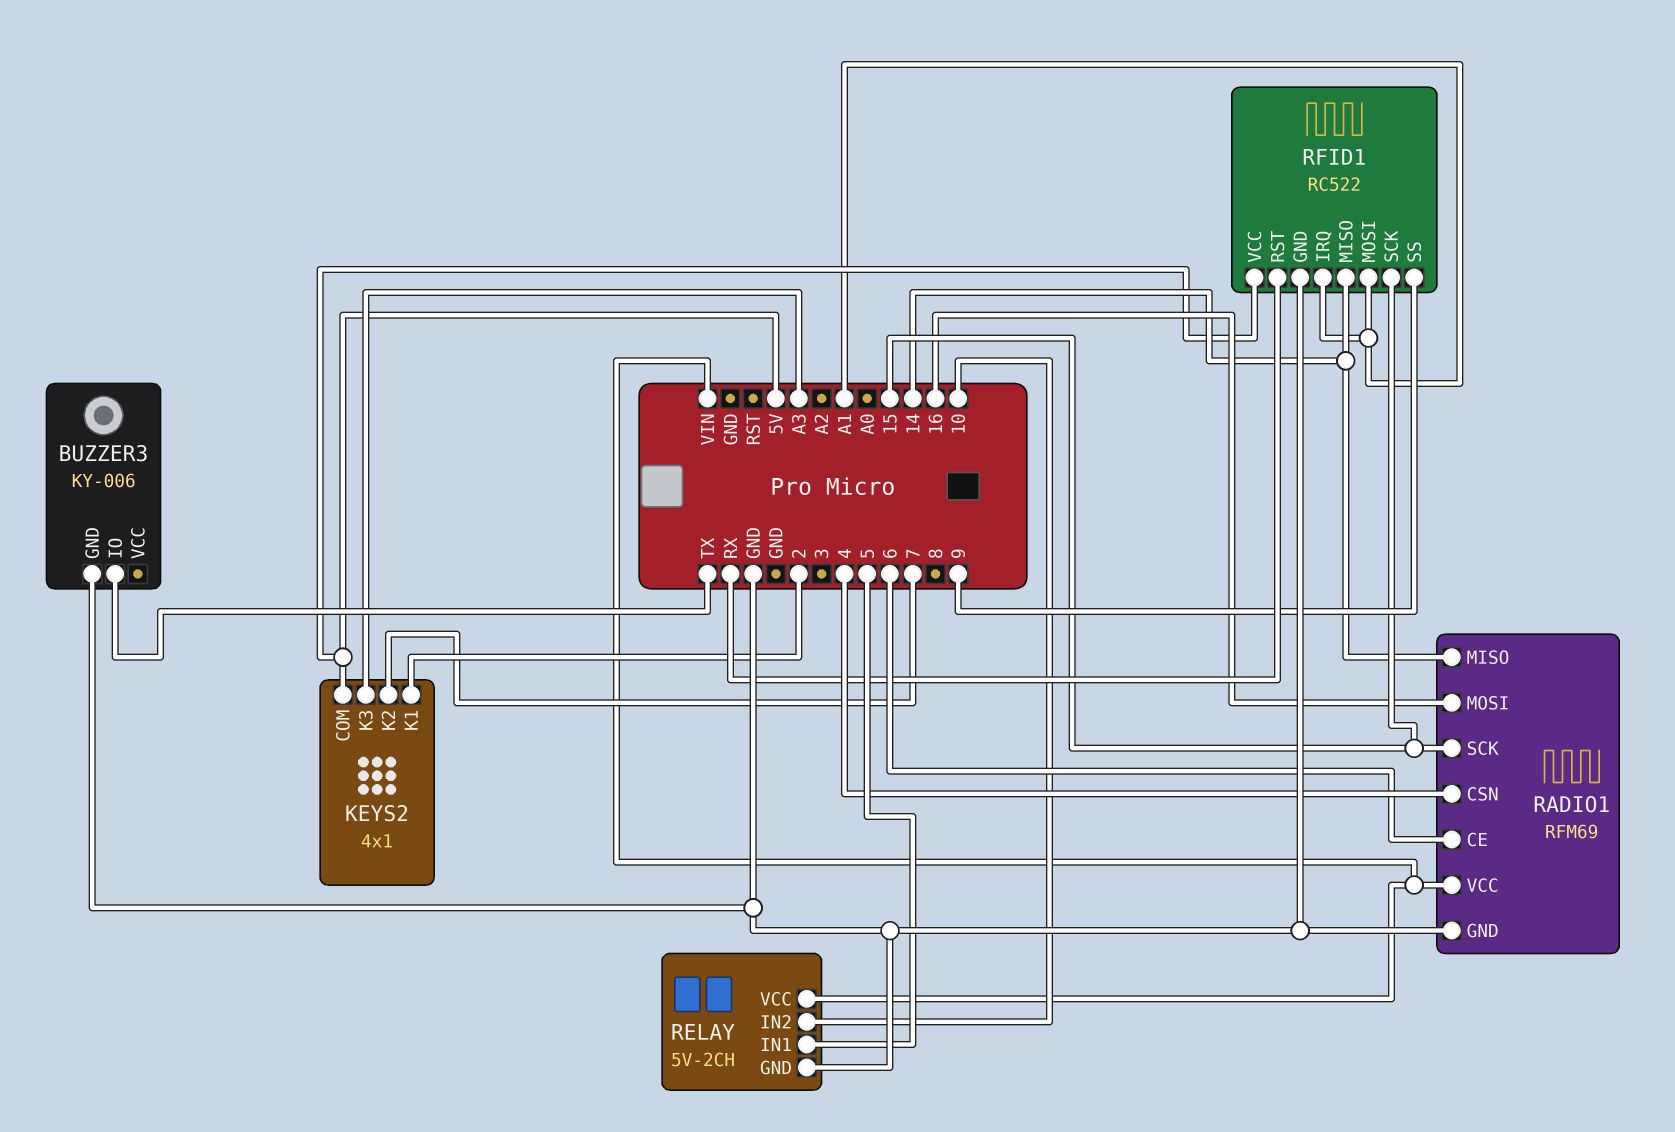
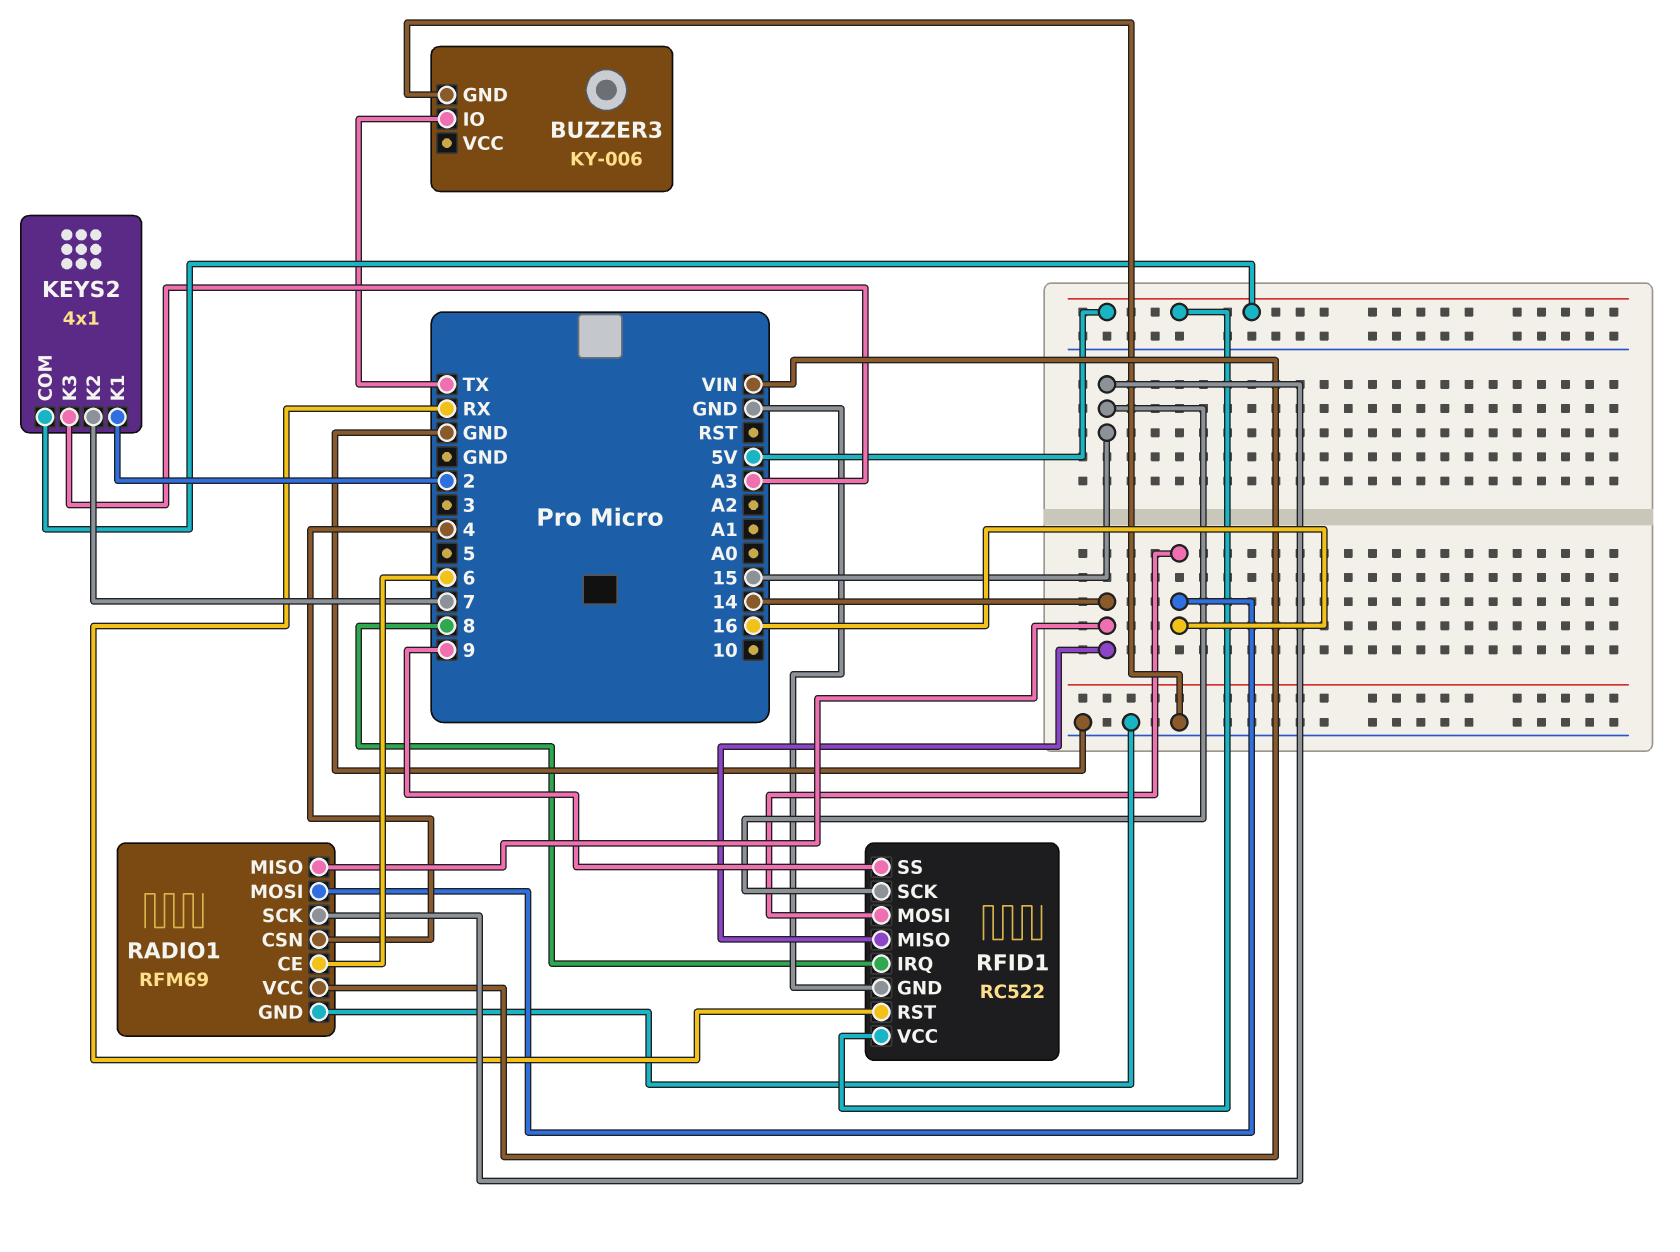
RELAY: 5V-2CH -> none
RELAY pin GND: GND -> none
RELAY pin IN1: 5 -> none
RELAY pin IN2: 10 -> none
RELAY pin VCC: VIN -> none
RFID1 pin IRQ: A1 -> 8
RFID1 pin MOSI: A1 -> 16

